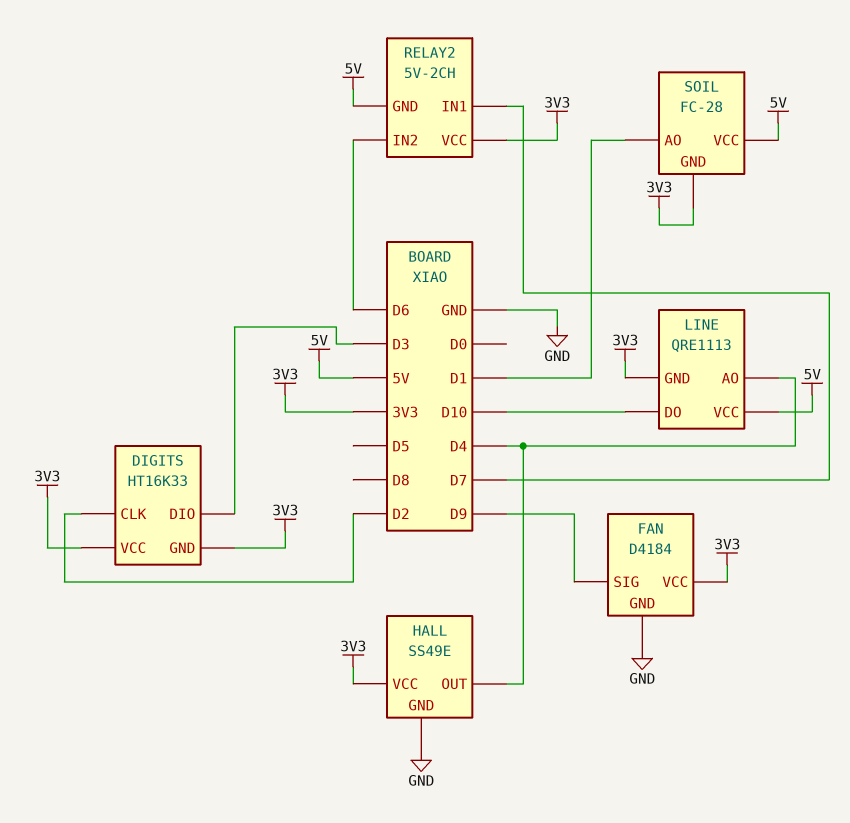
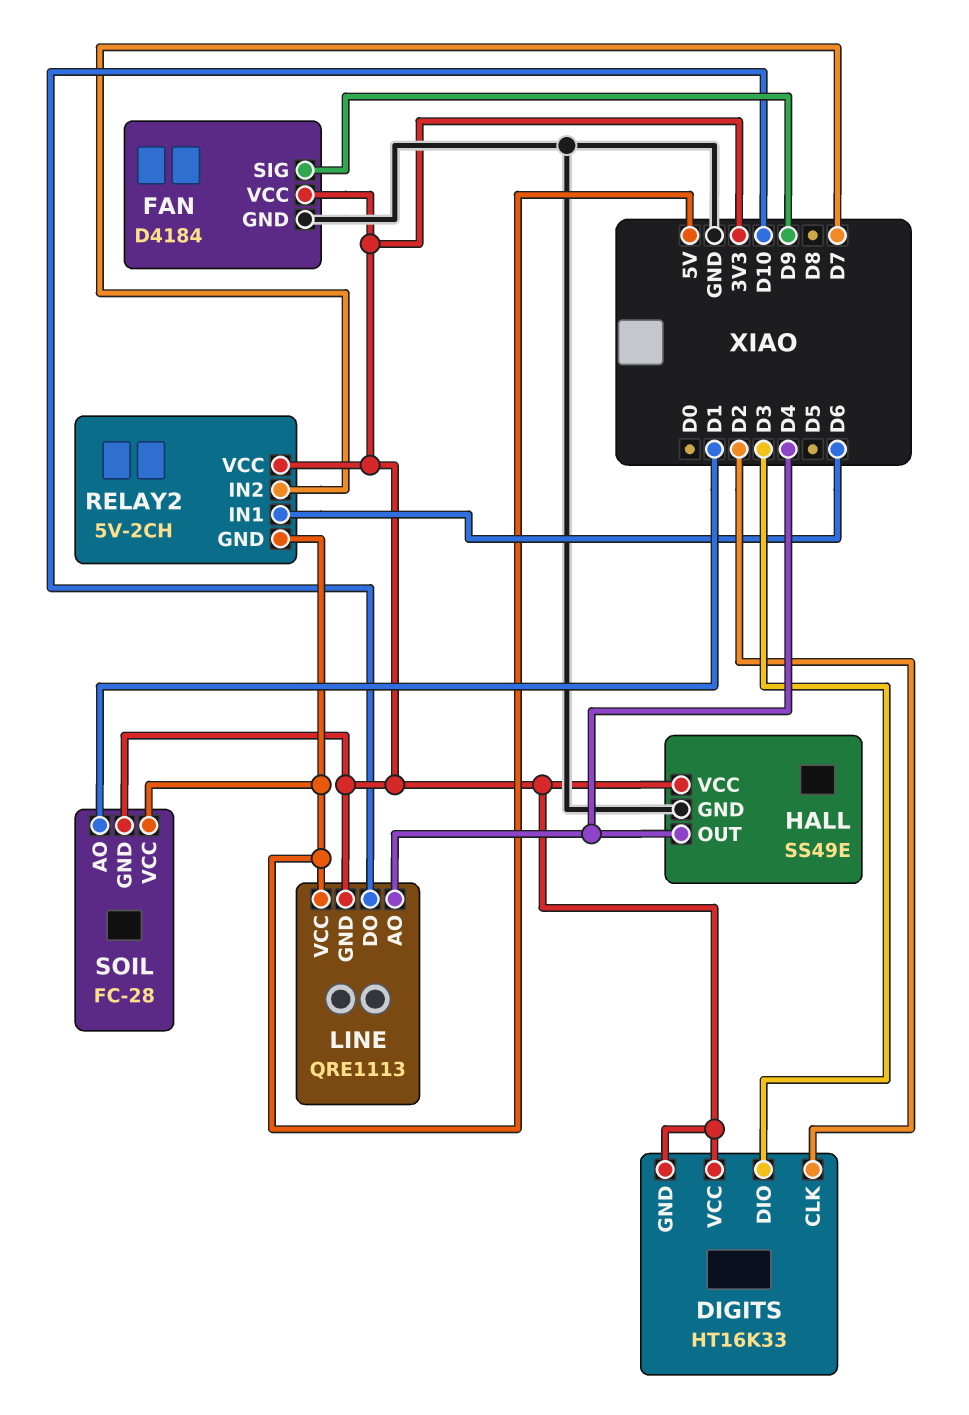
RELAY2 pin IN1: D7 -> D6
RELAY2 pin IN2: D6 -> D7

